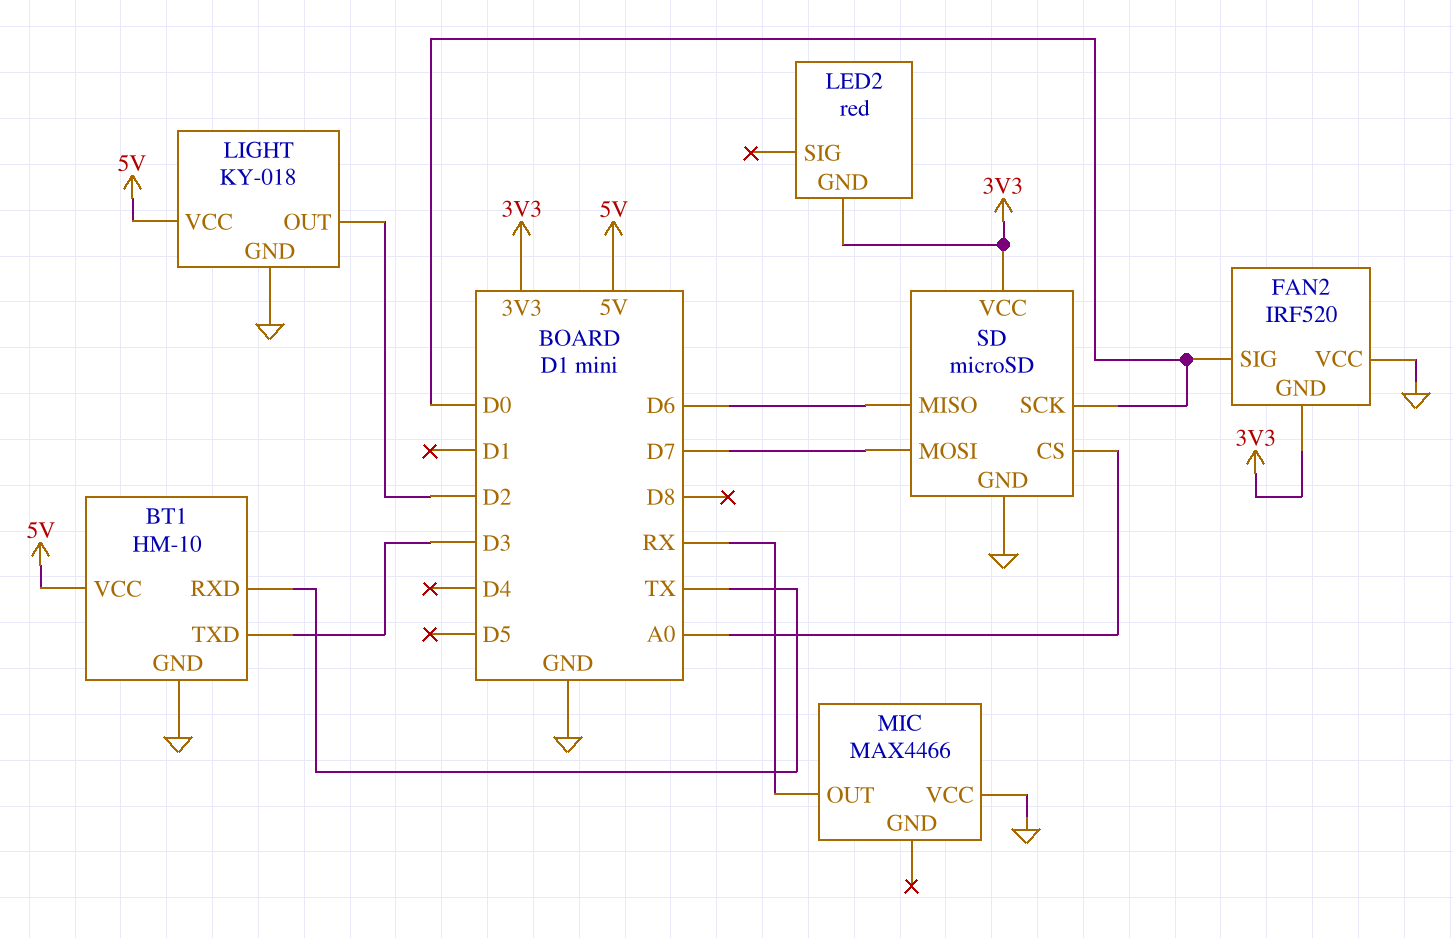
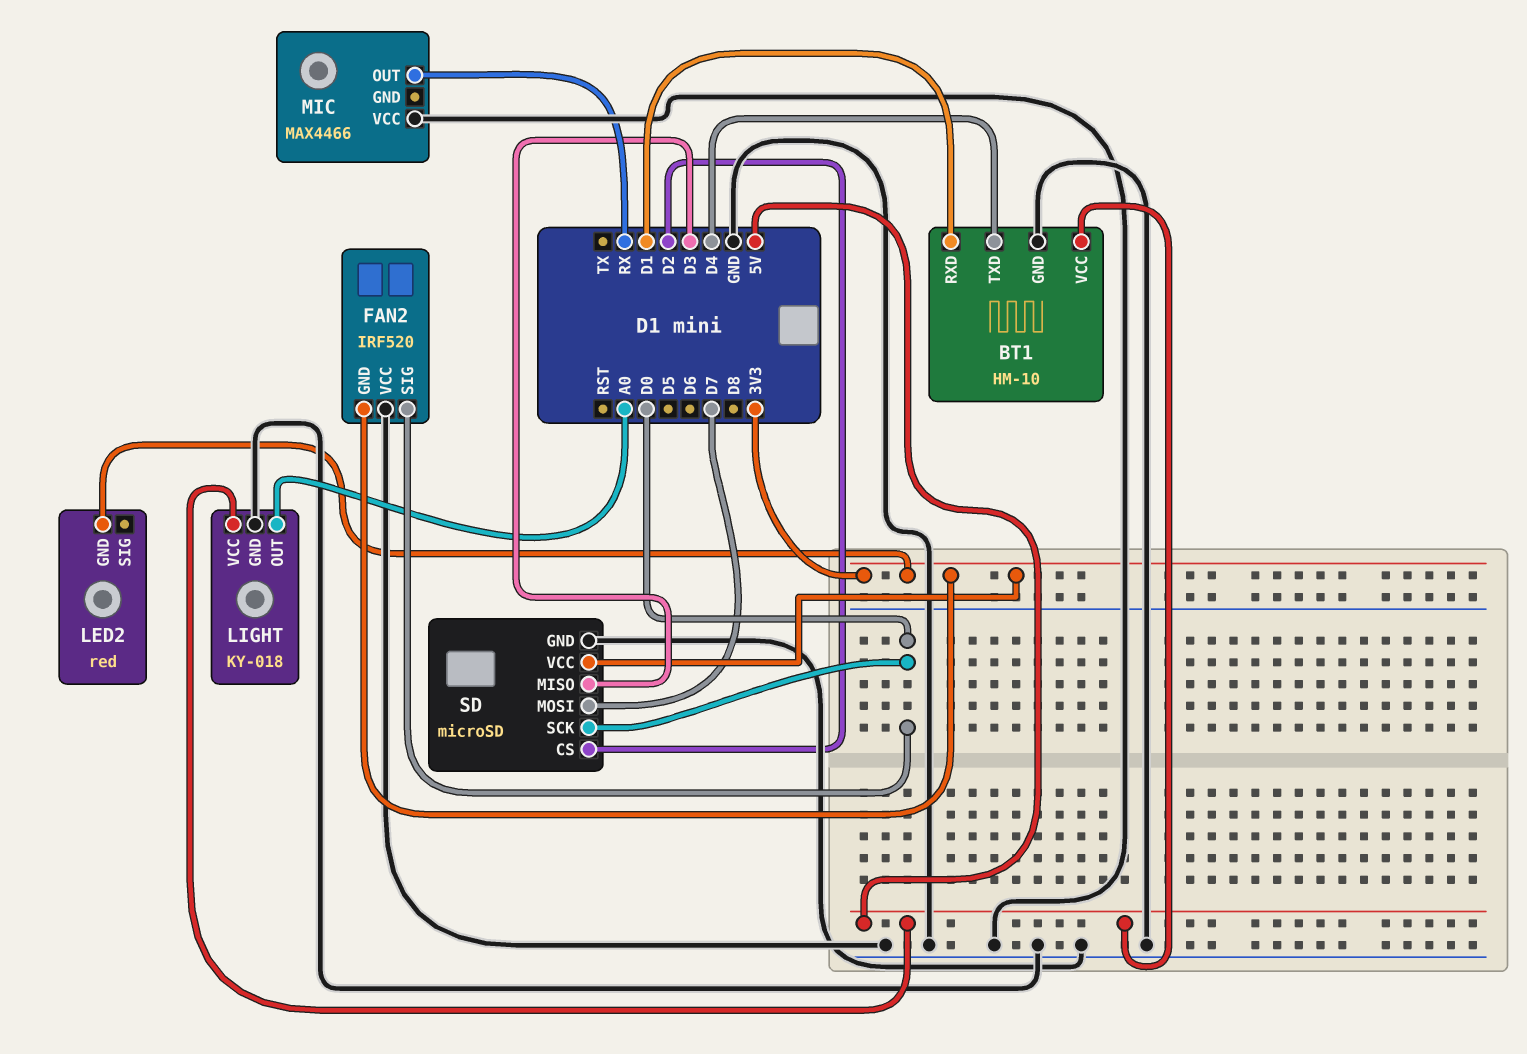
BT1 pin RXD: TX -> D1
BT1 pin TXD: D3 -> D4
LIGHT pin OUT: D2 -> A0
SD pin CS: A0 -> D2
SD pin MISO: D6 -> D3

